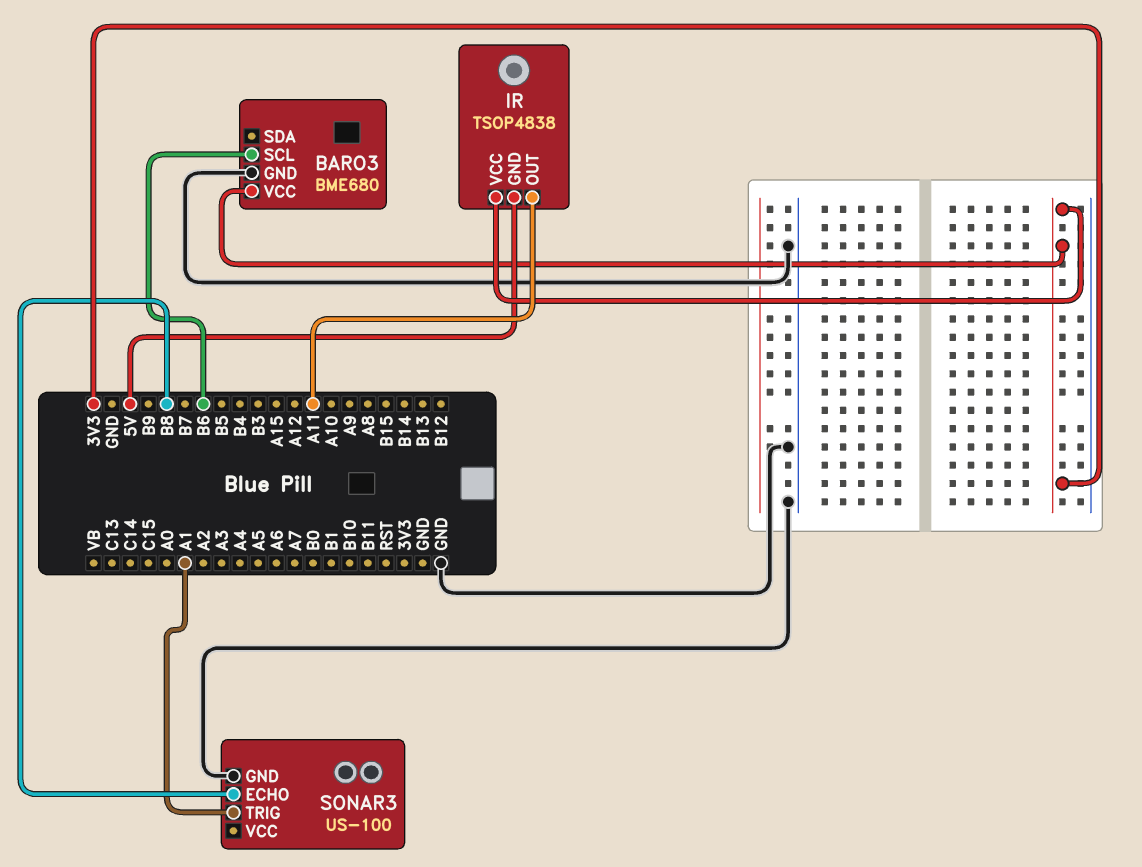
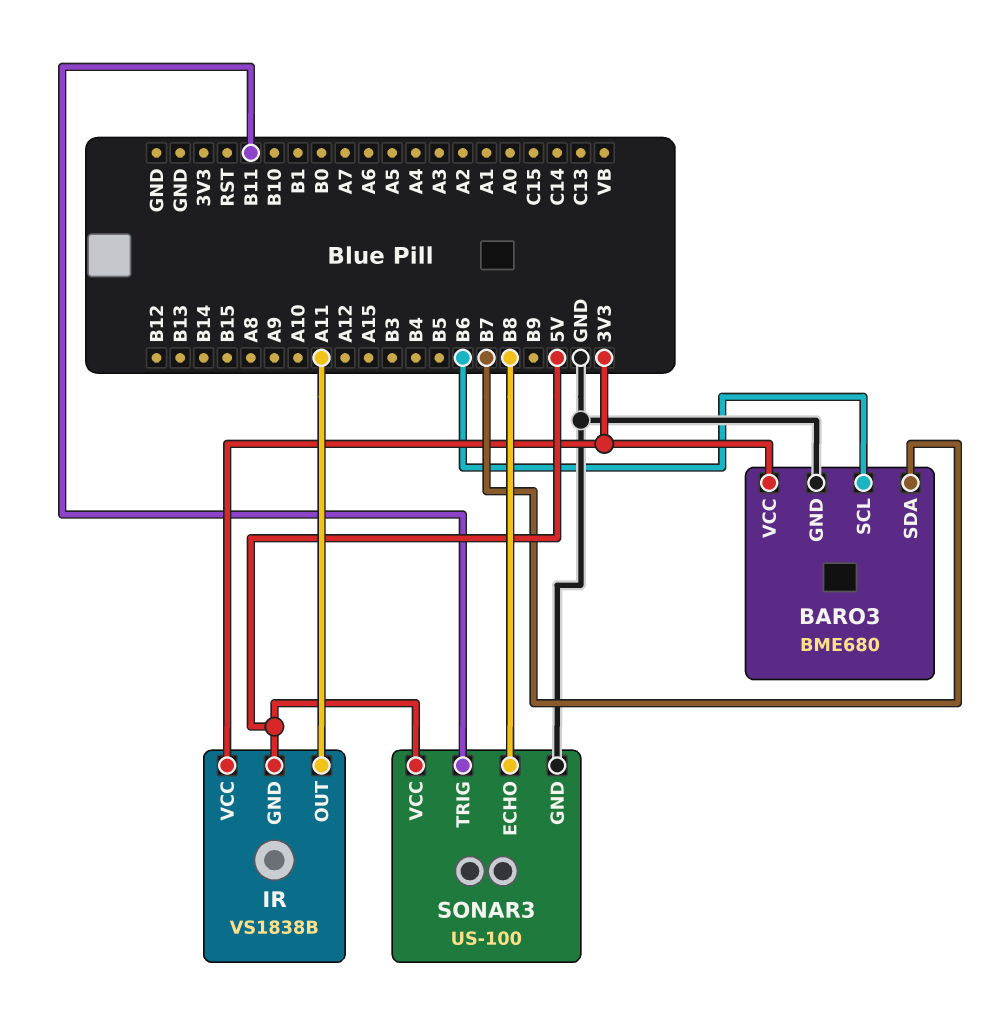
BARO3 pin SDA: none -> B7
IR: TSOP4838 -> VS1838B
SONAR3 pin TRIG: A1 -> B11
SONAR3 pin VCC: none -> 5V

